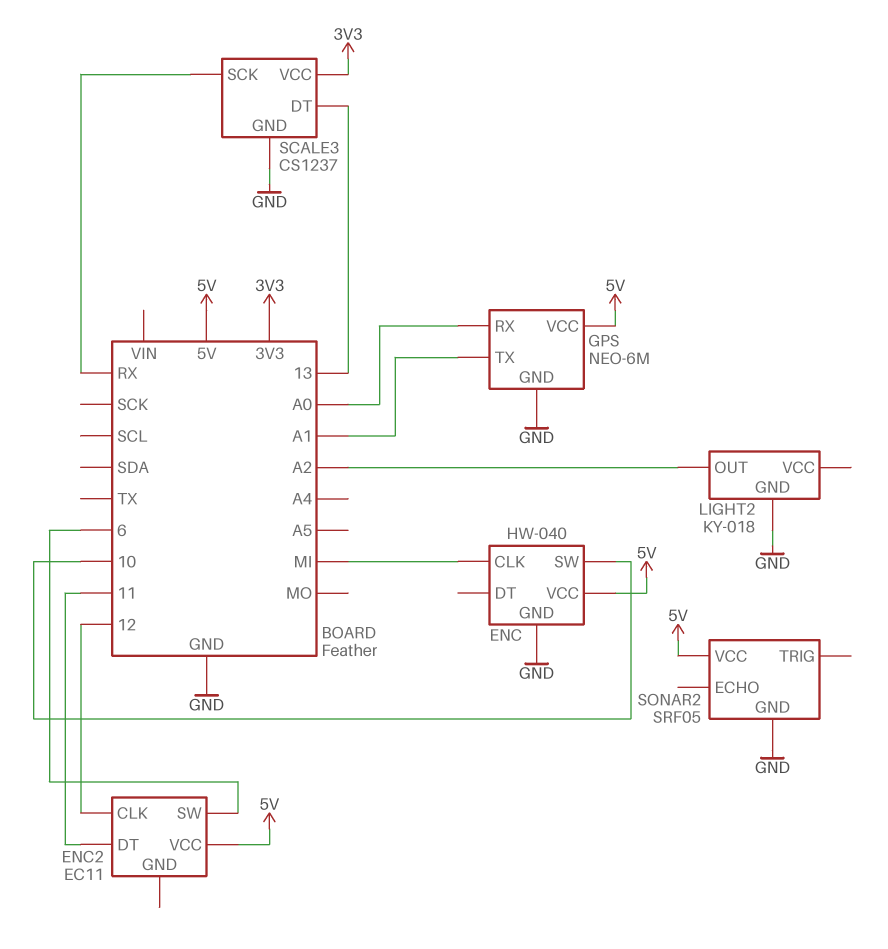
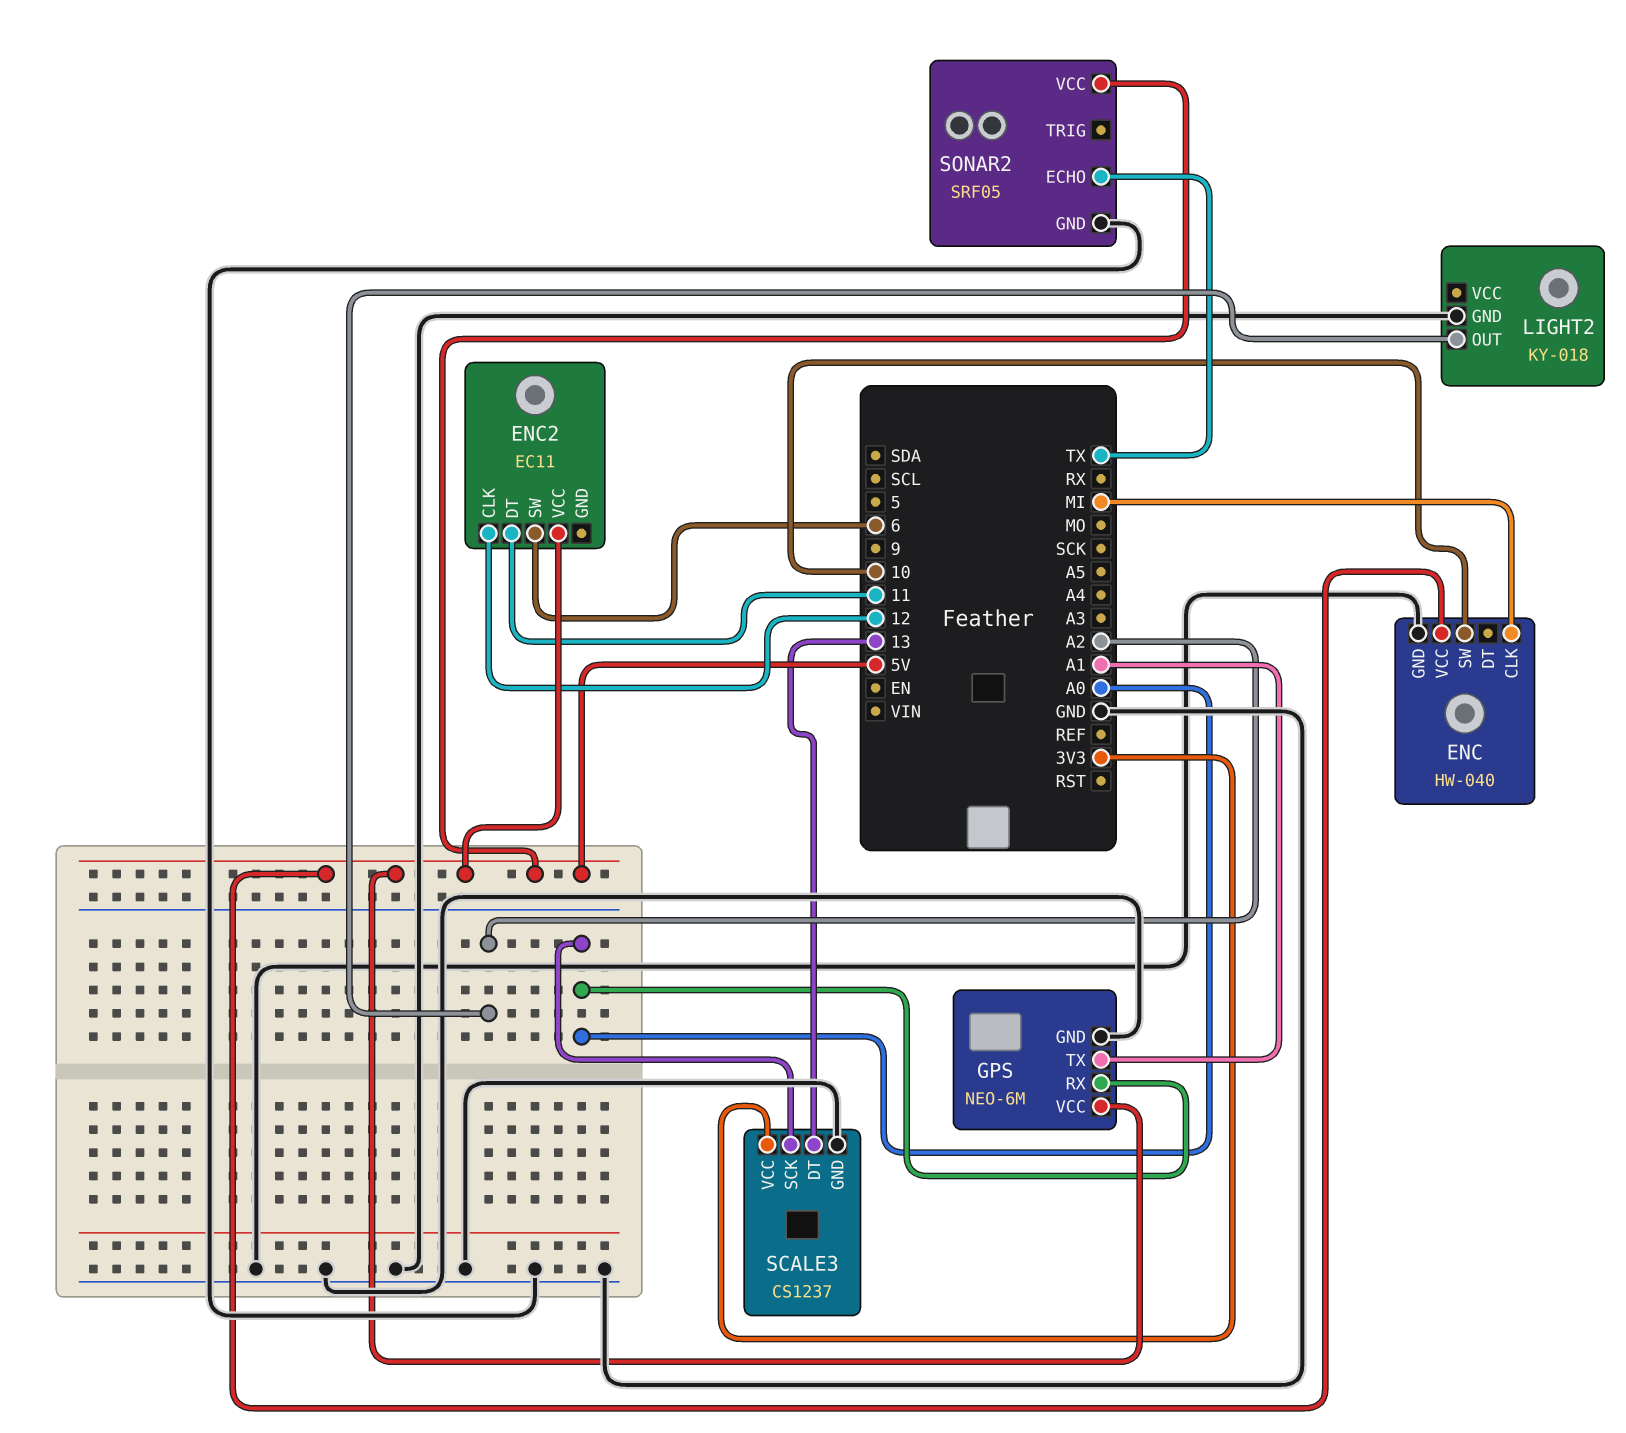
SCALE3 pin SCK: RX -> A0
SONAR2 pin ECHO: none -> TX

